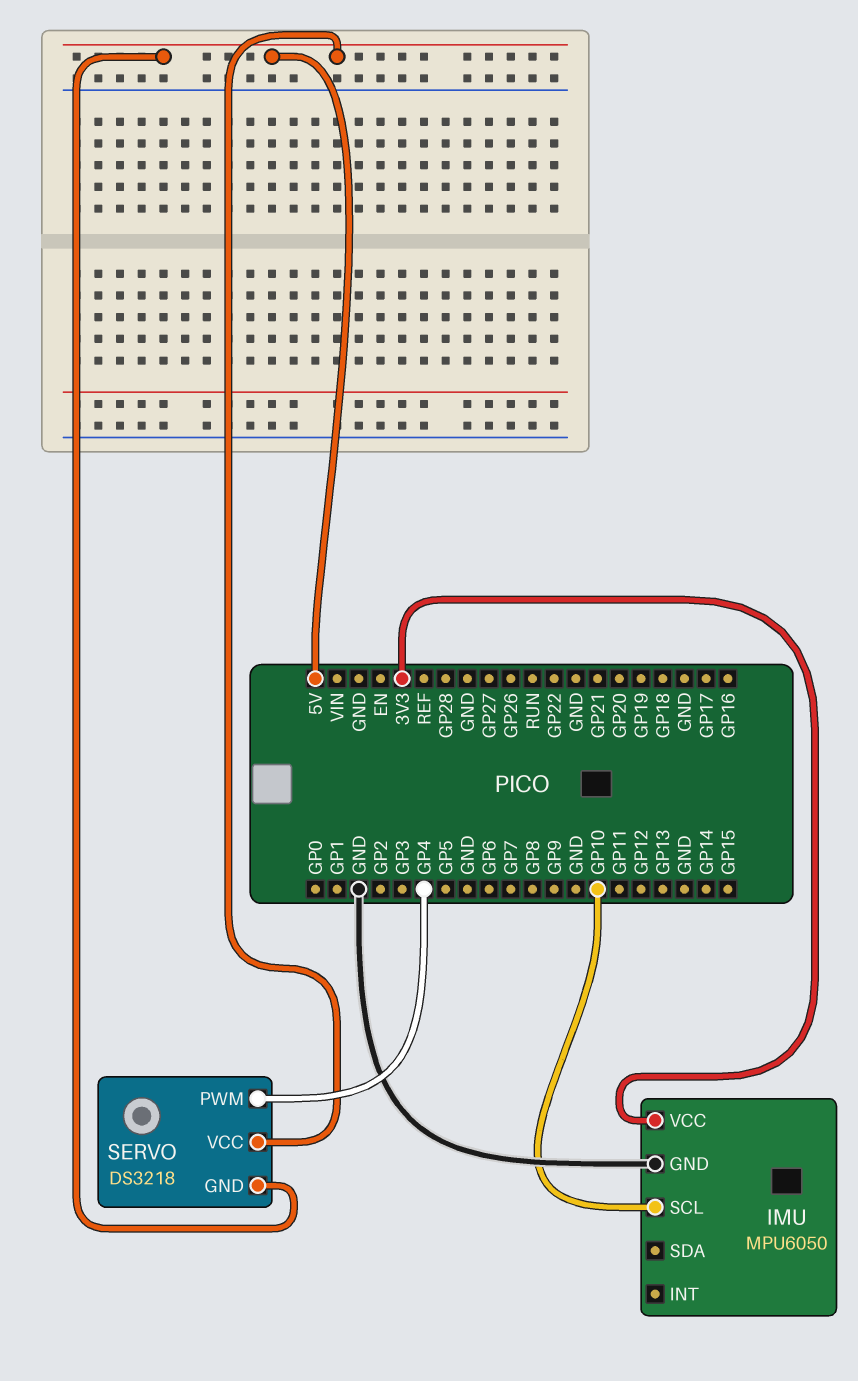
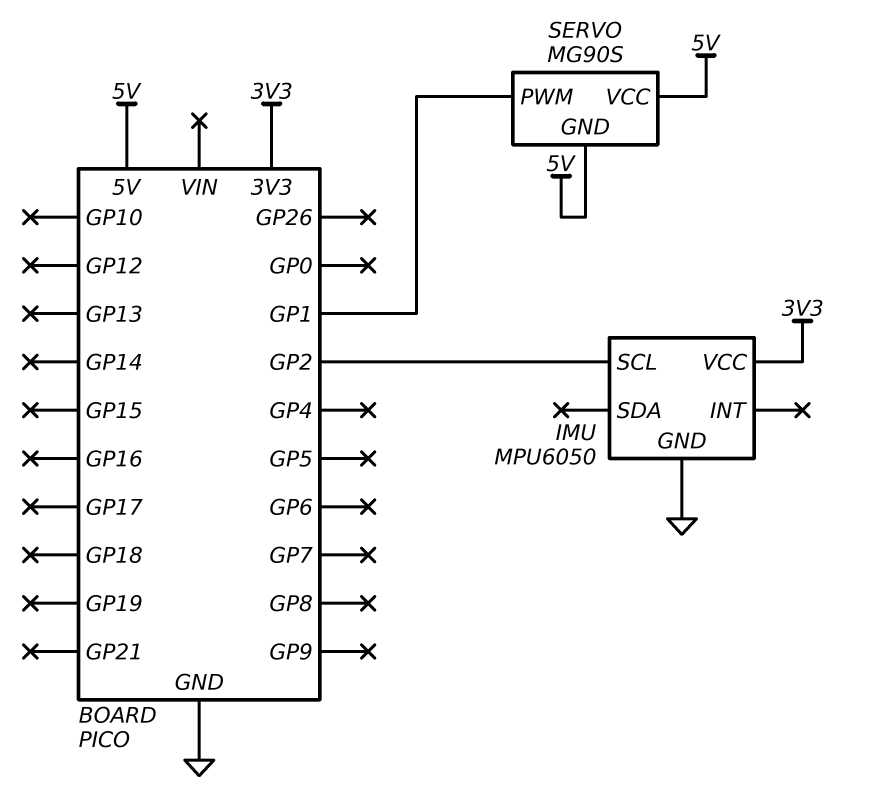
IMU pin SCL: GP10 -> GP2
SERVO: DS3218 -> MG90S
SERVO pin PWM: GP4 -> GP1

